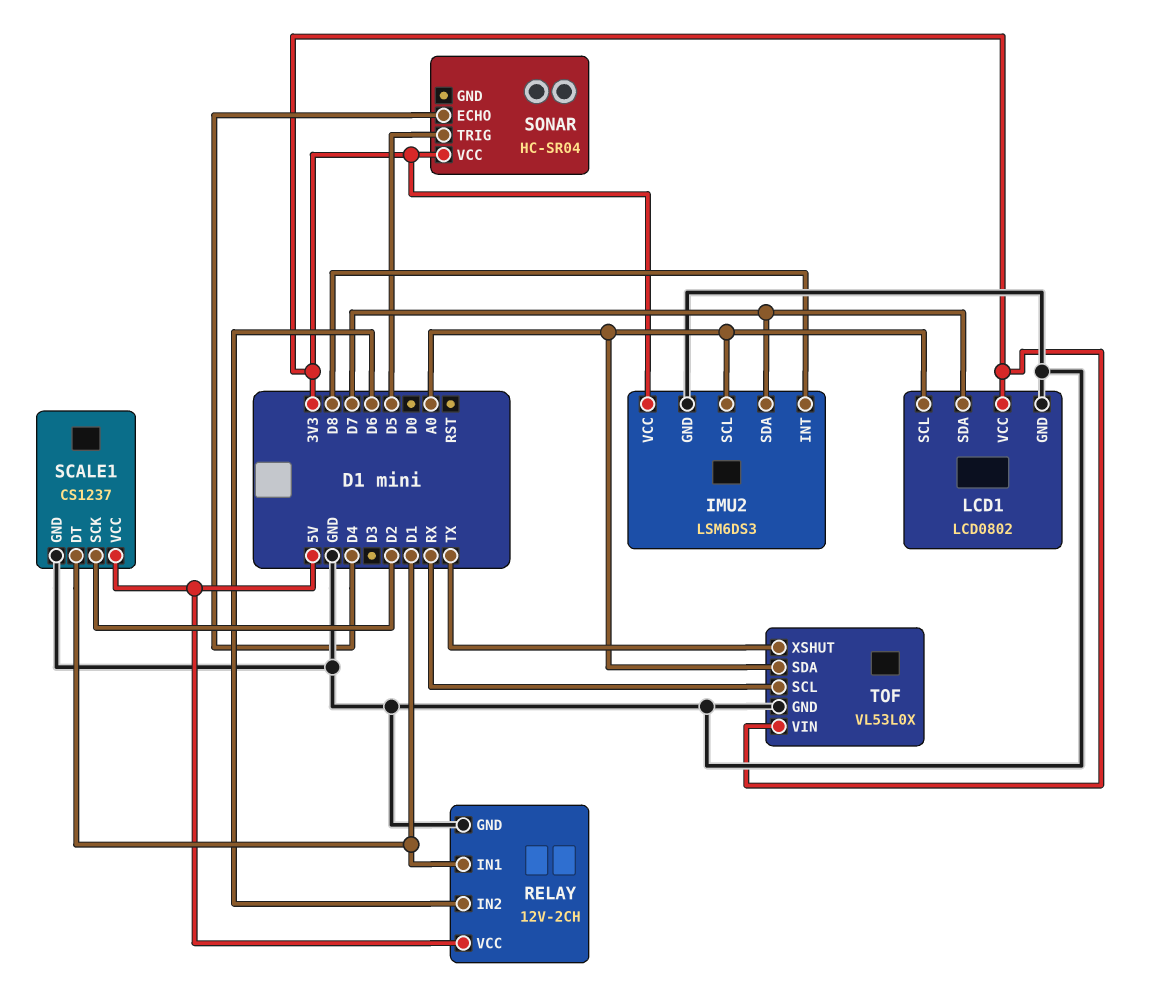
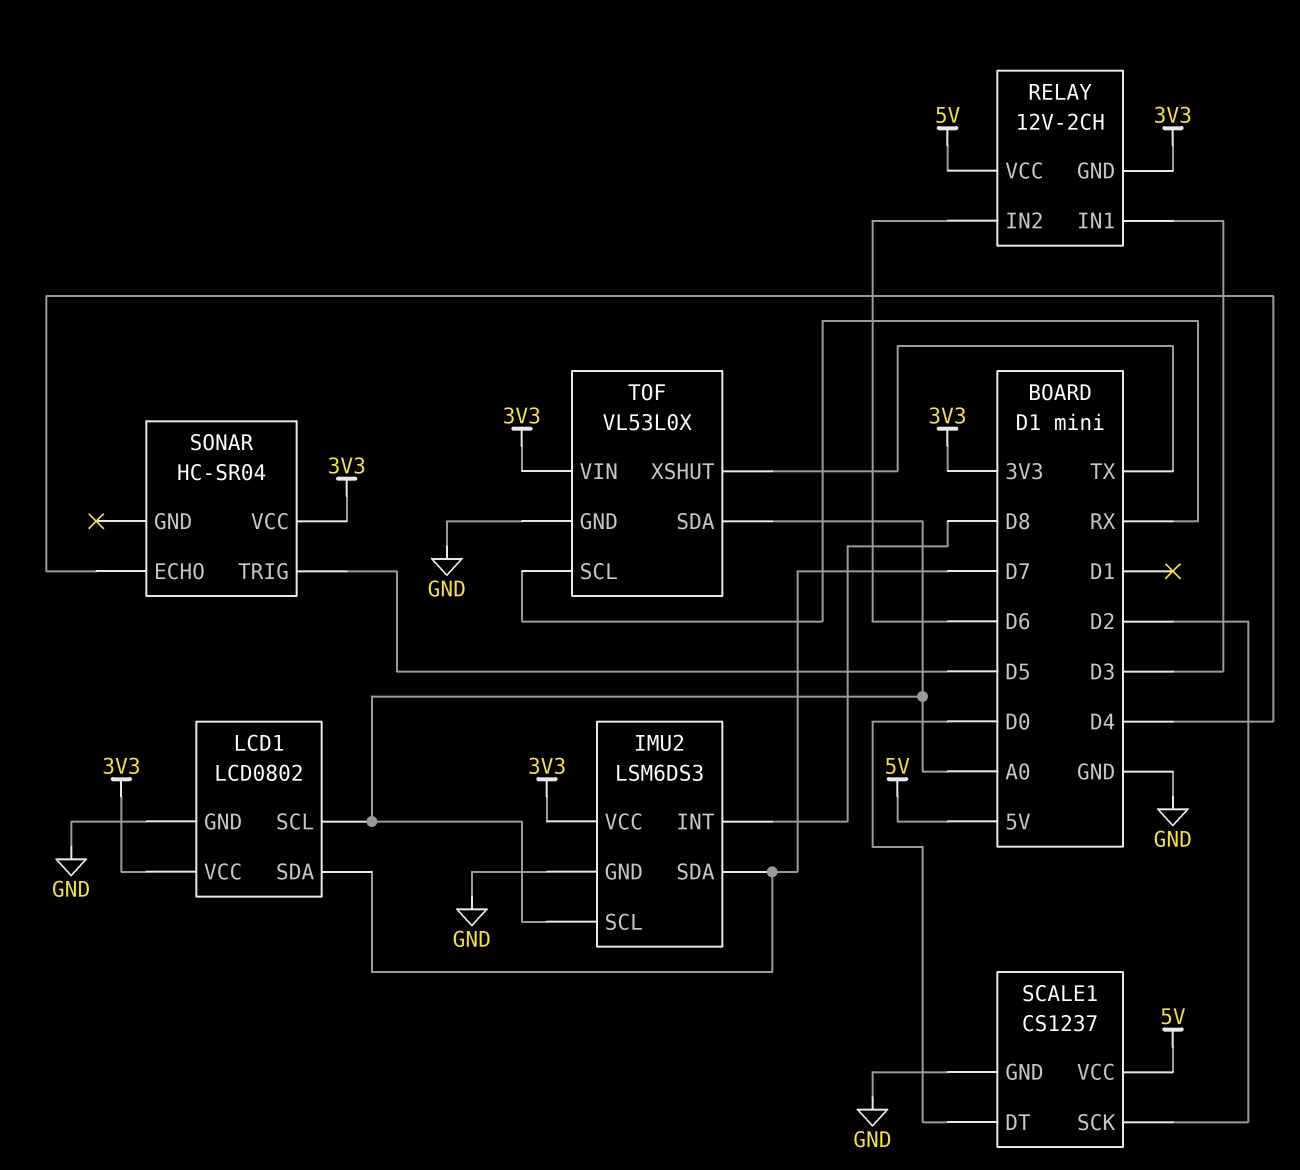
RELAY pin GND: GND -> 3V3
RELAY pin IN1: D1 -> D3
SCALE1 pin DT: D1 -> D0

